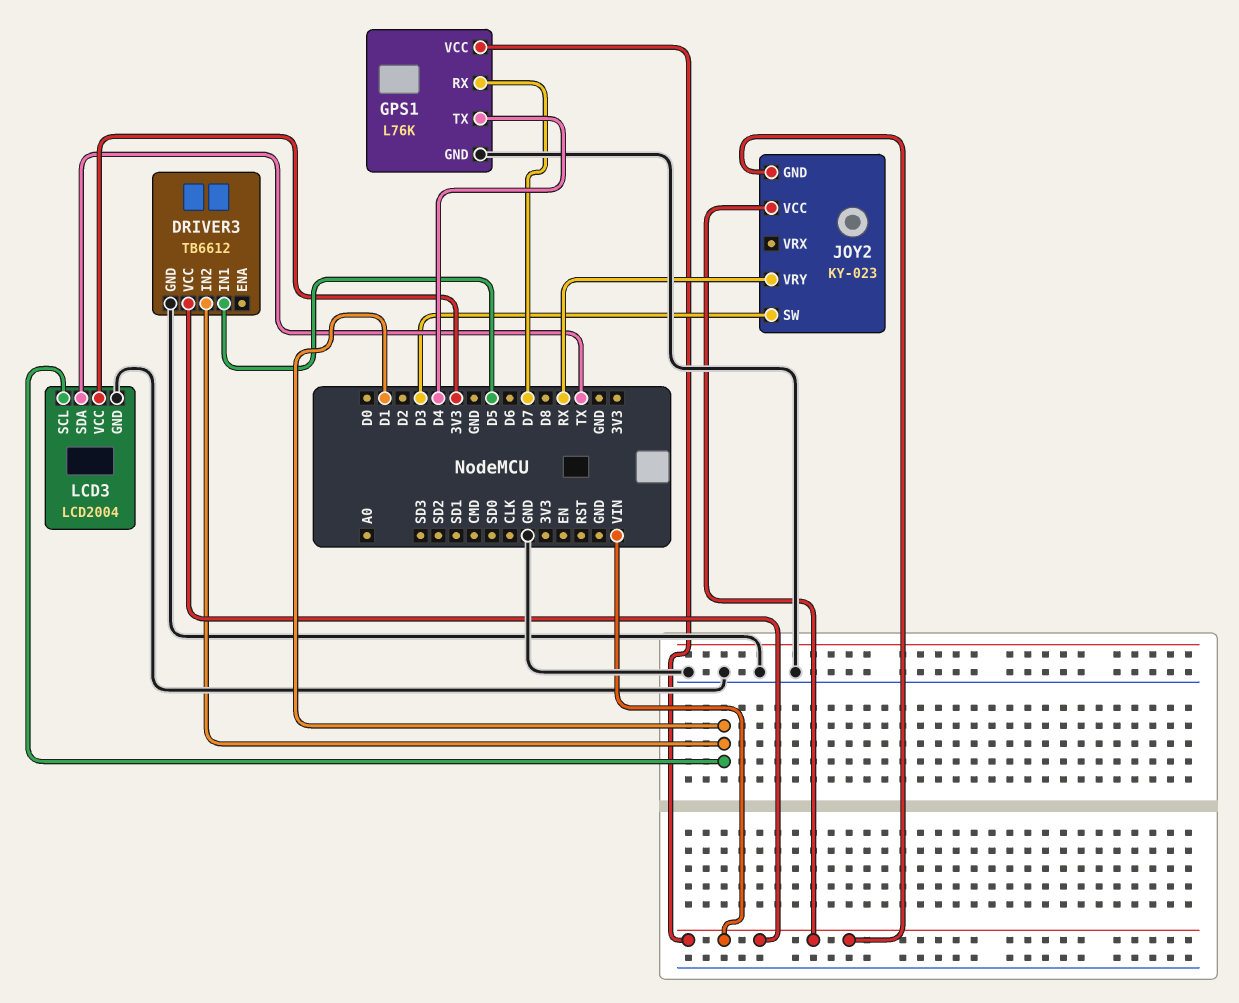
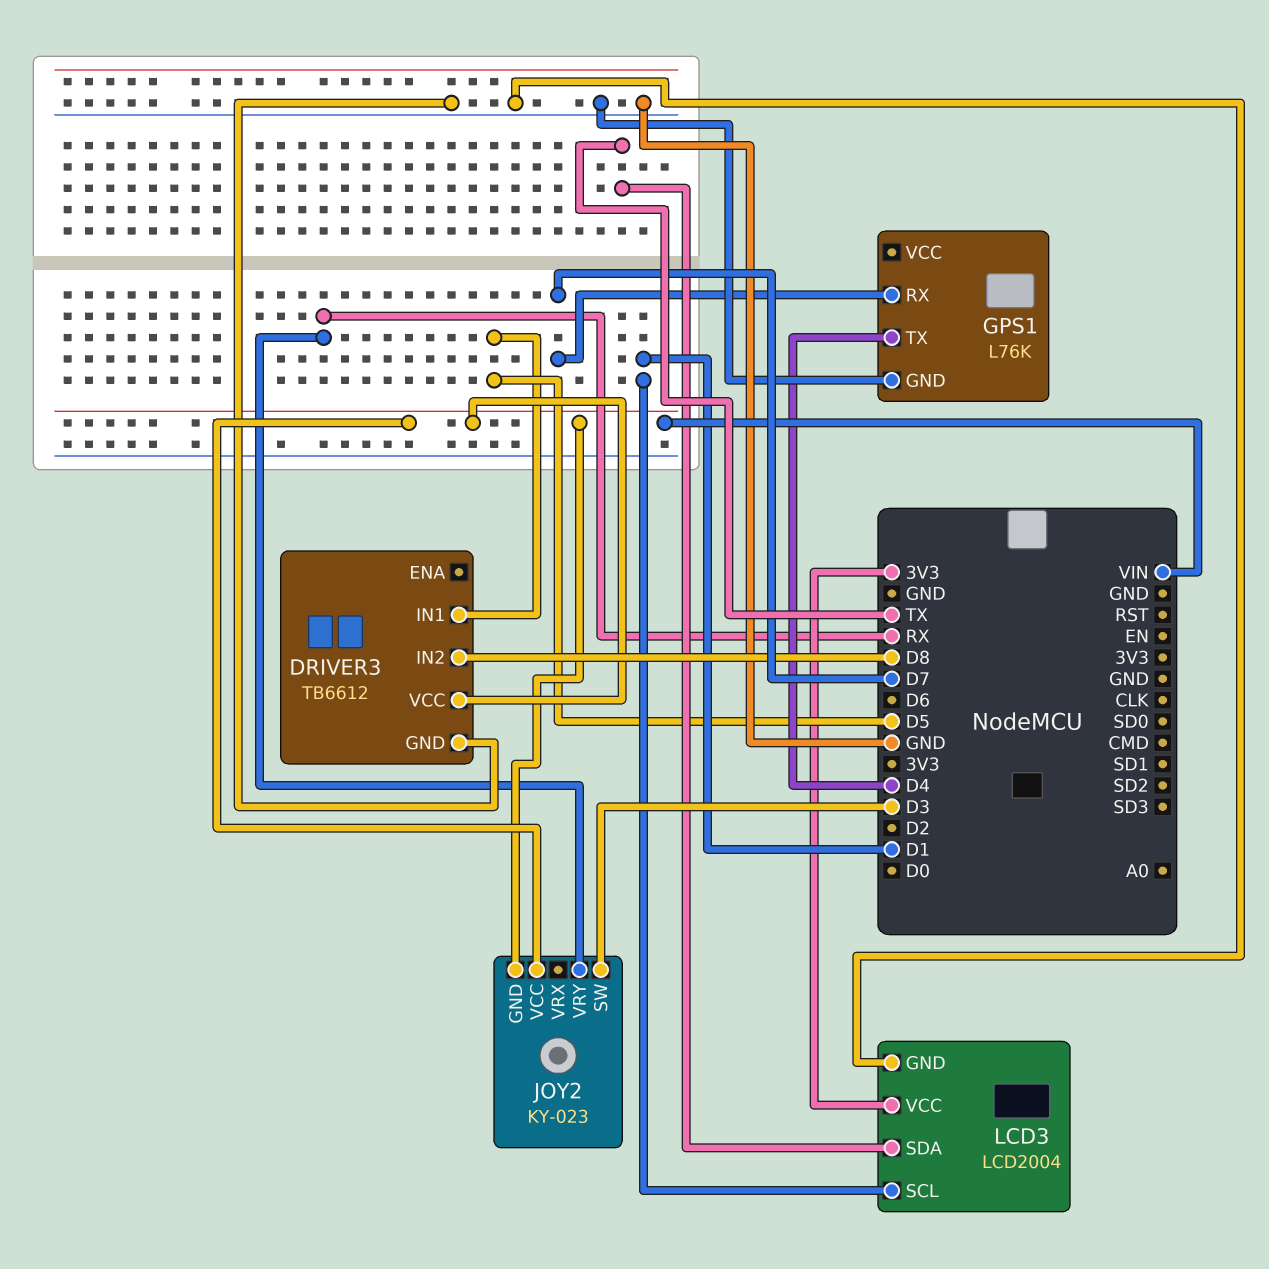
DRIVER3 pin IN2: D1 -> D8
GPS1 pin VCC: VIN -> none

